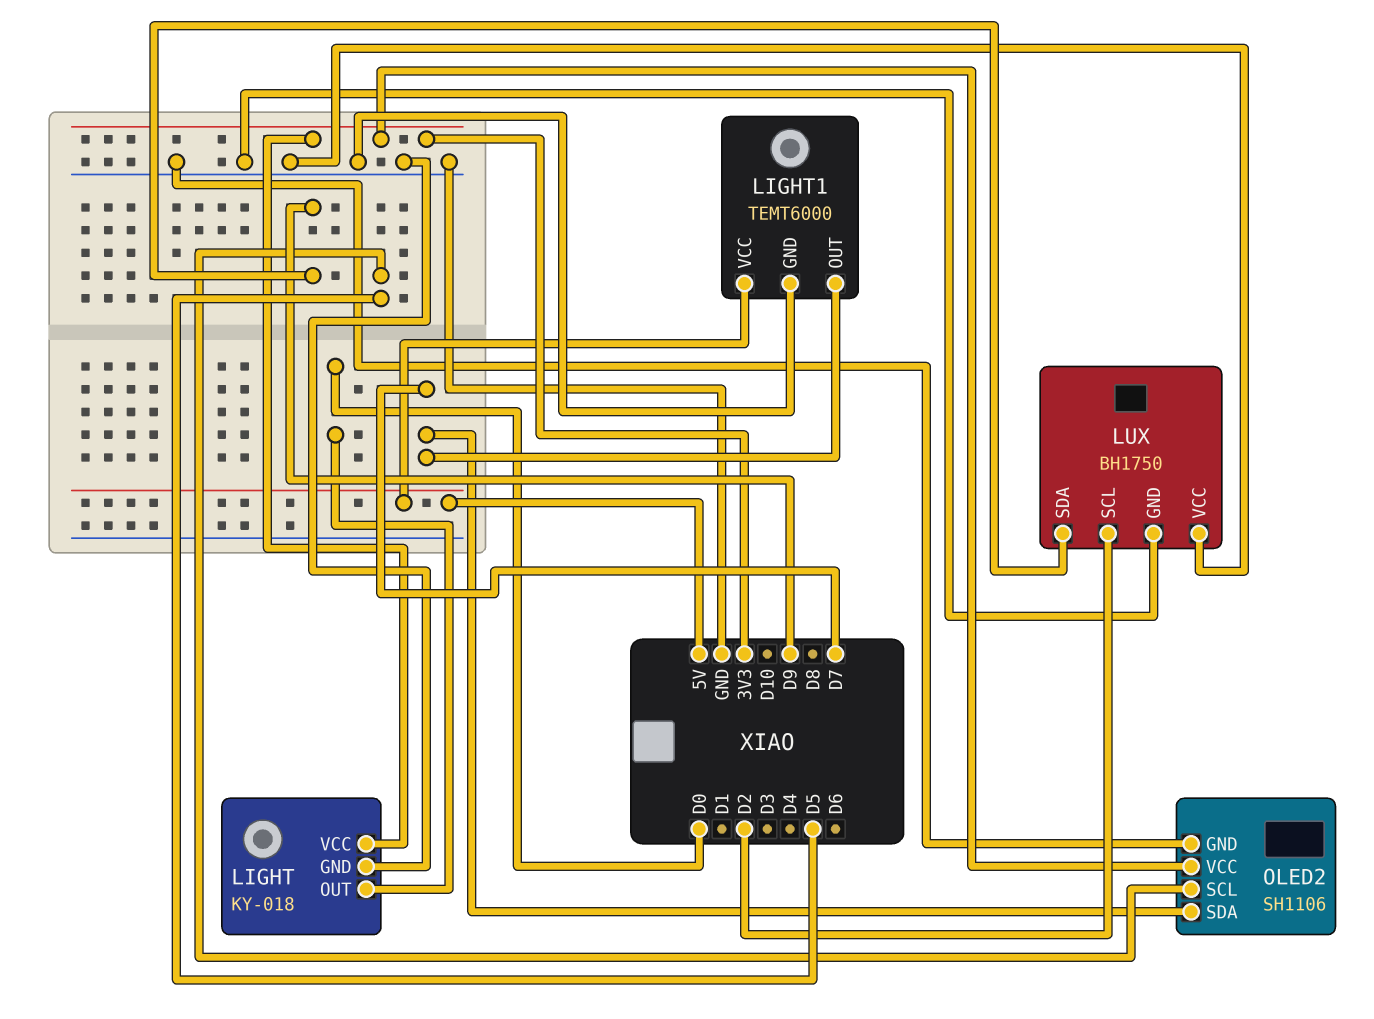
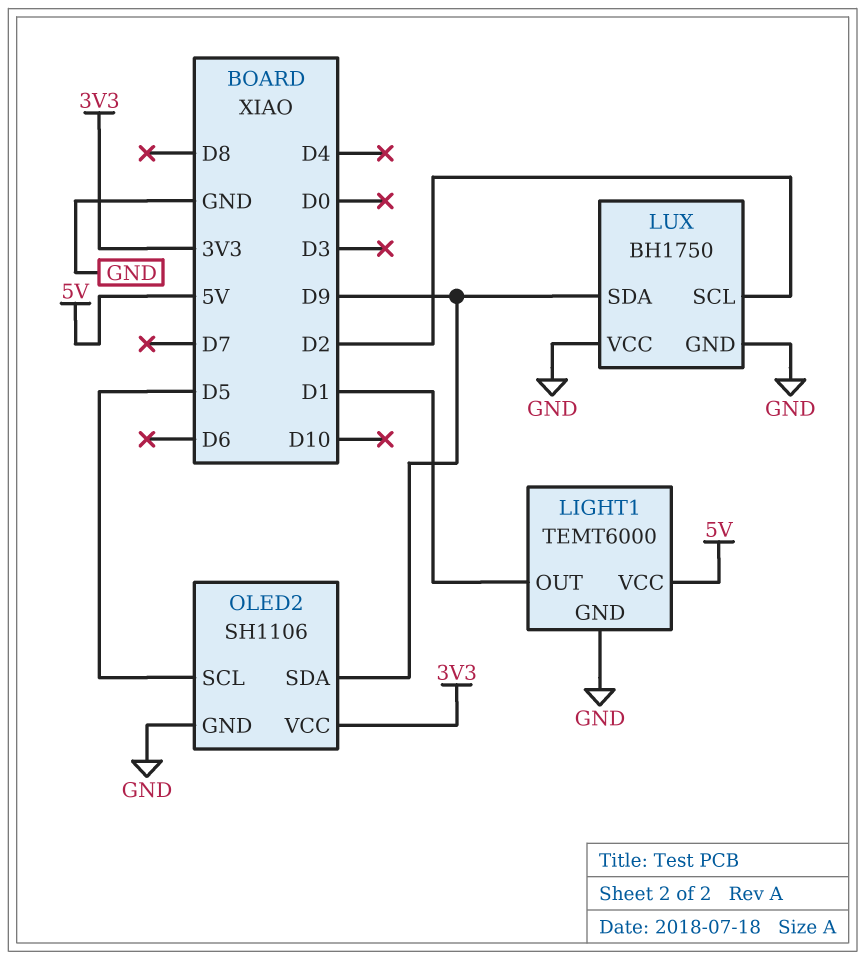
LIGHT: KY-018 -> none
LIGHT pin GND: GND -> none
LIGHT pin OUT: D0 -> none
LIGHT pin VCC: 3V3 -> none
LIGHT1 pin OUT: D7 -> D1
OLED2 pin SDA: D7 -> D9

